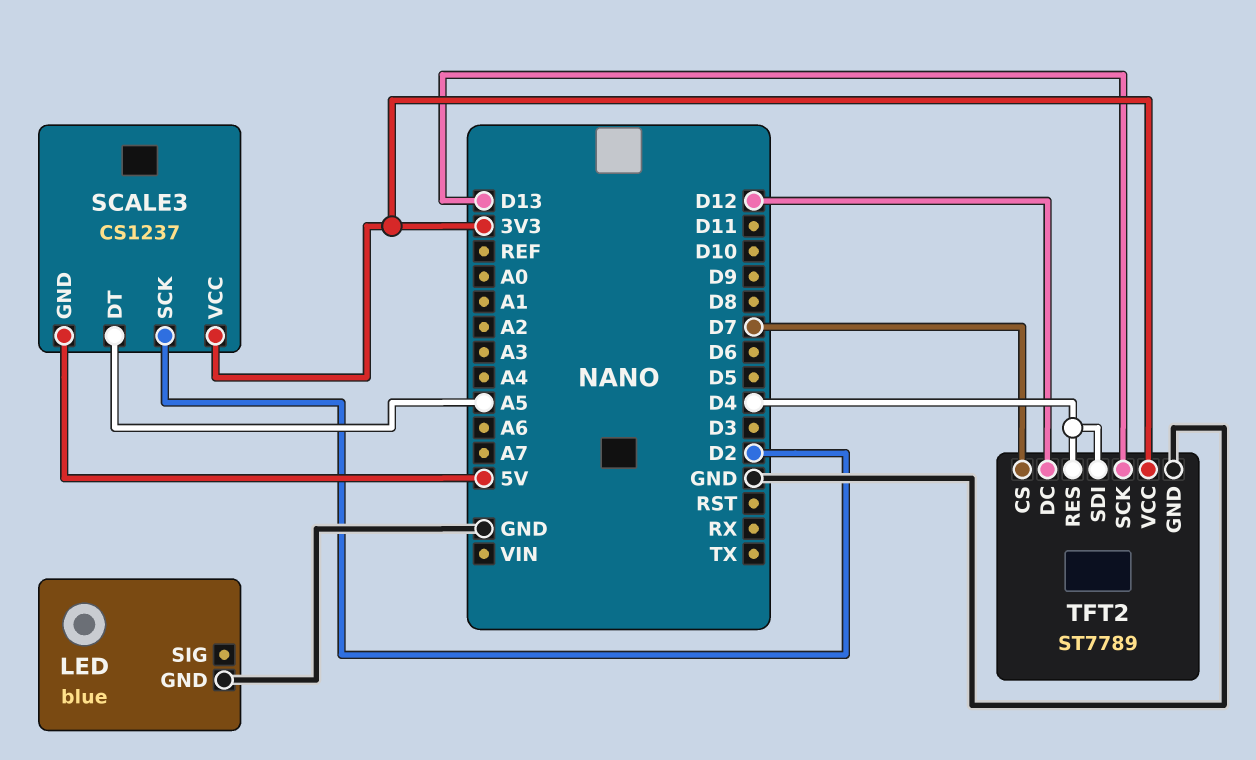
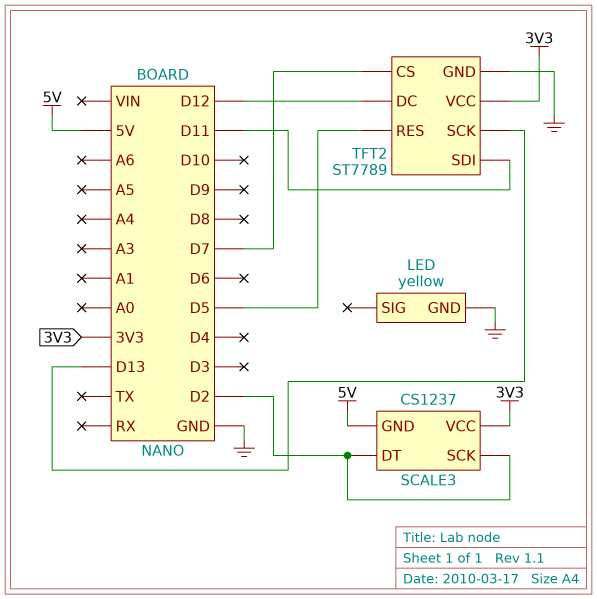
LED: blue -> yellow
SCALE3 pin DT: A5 -> D2
TFT2 pin RES: D4 -> D5
TFT2 pin SDI: D4 -> D11

